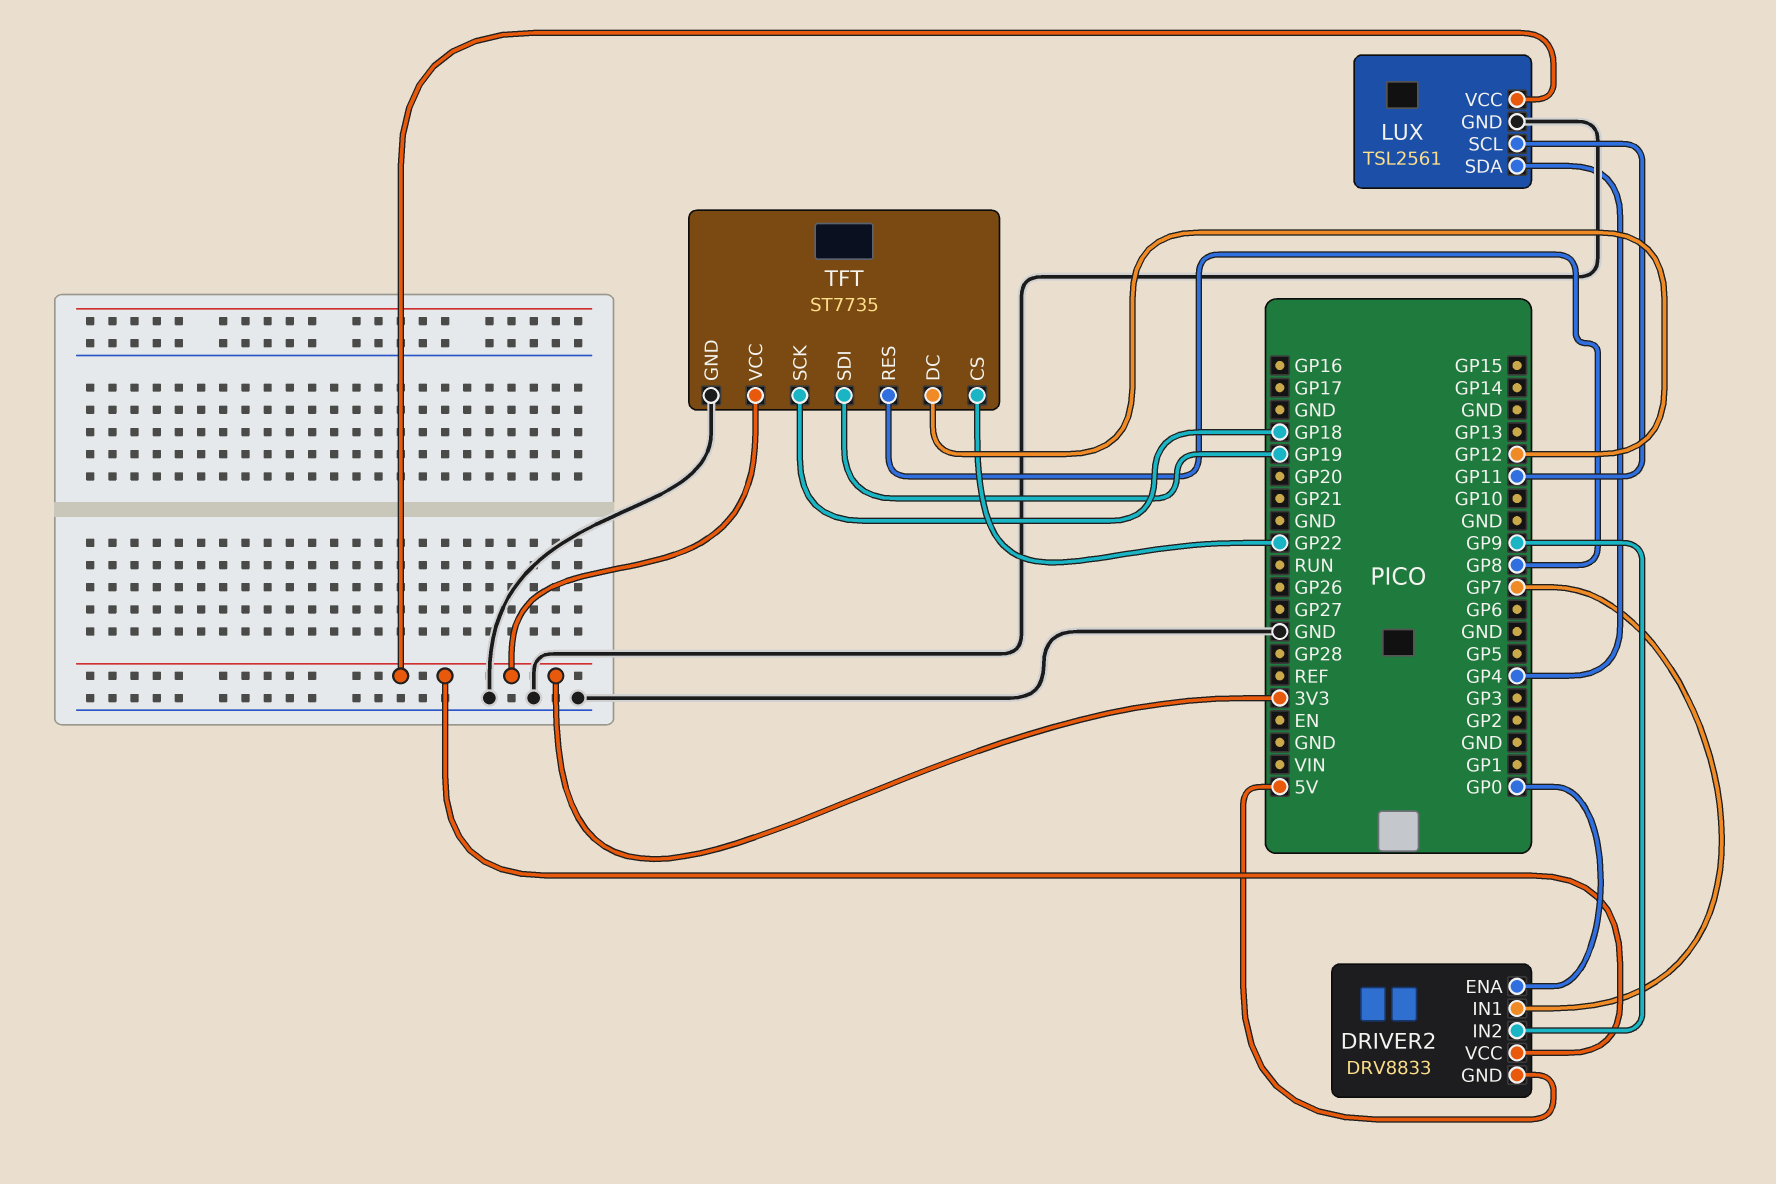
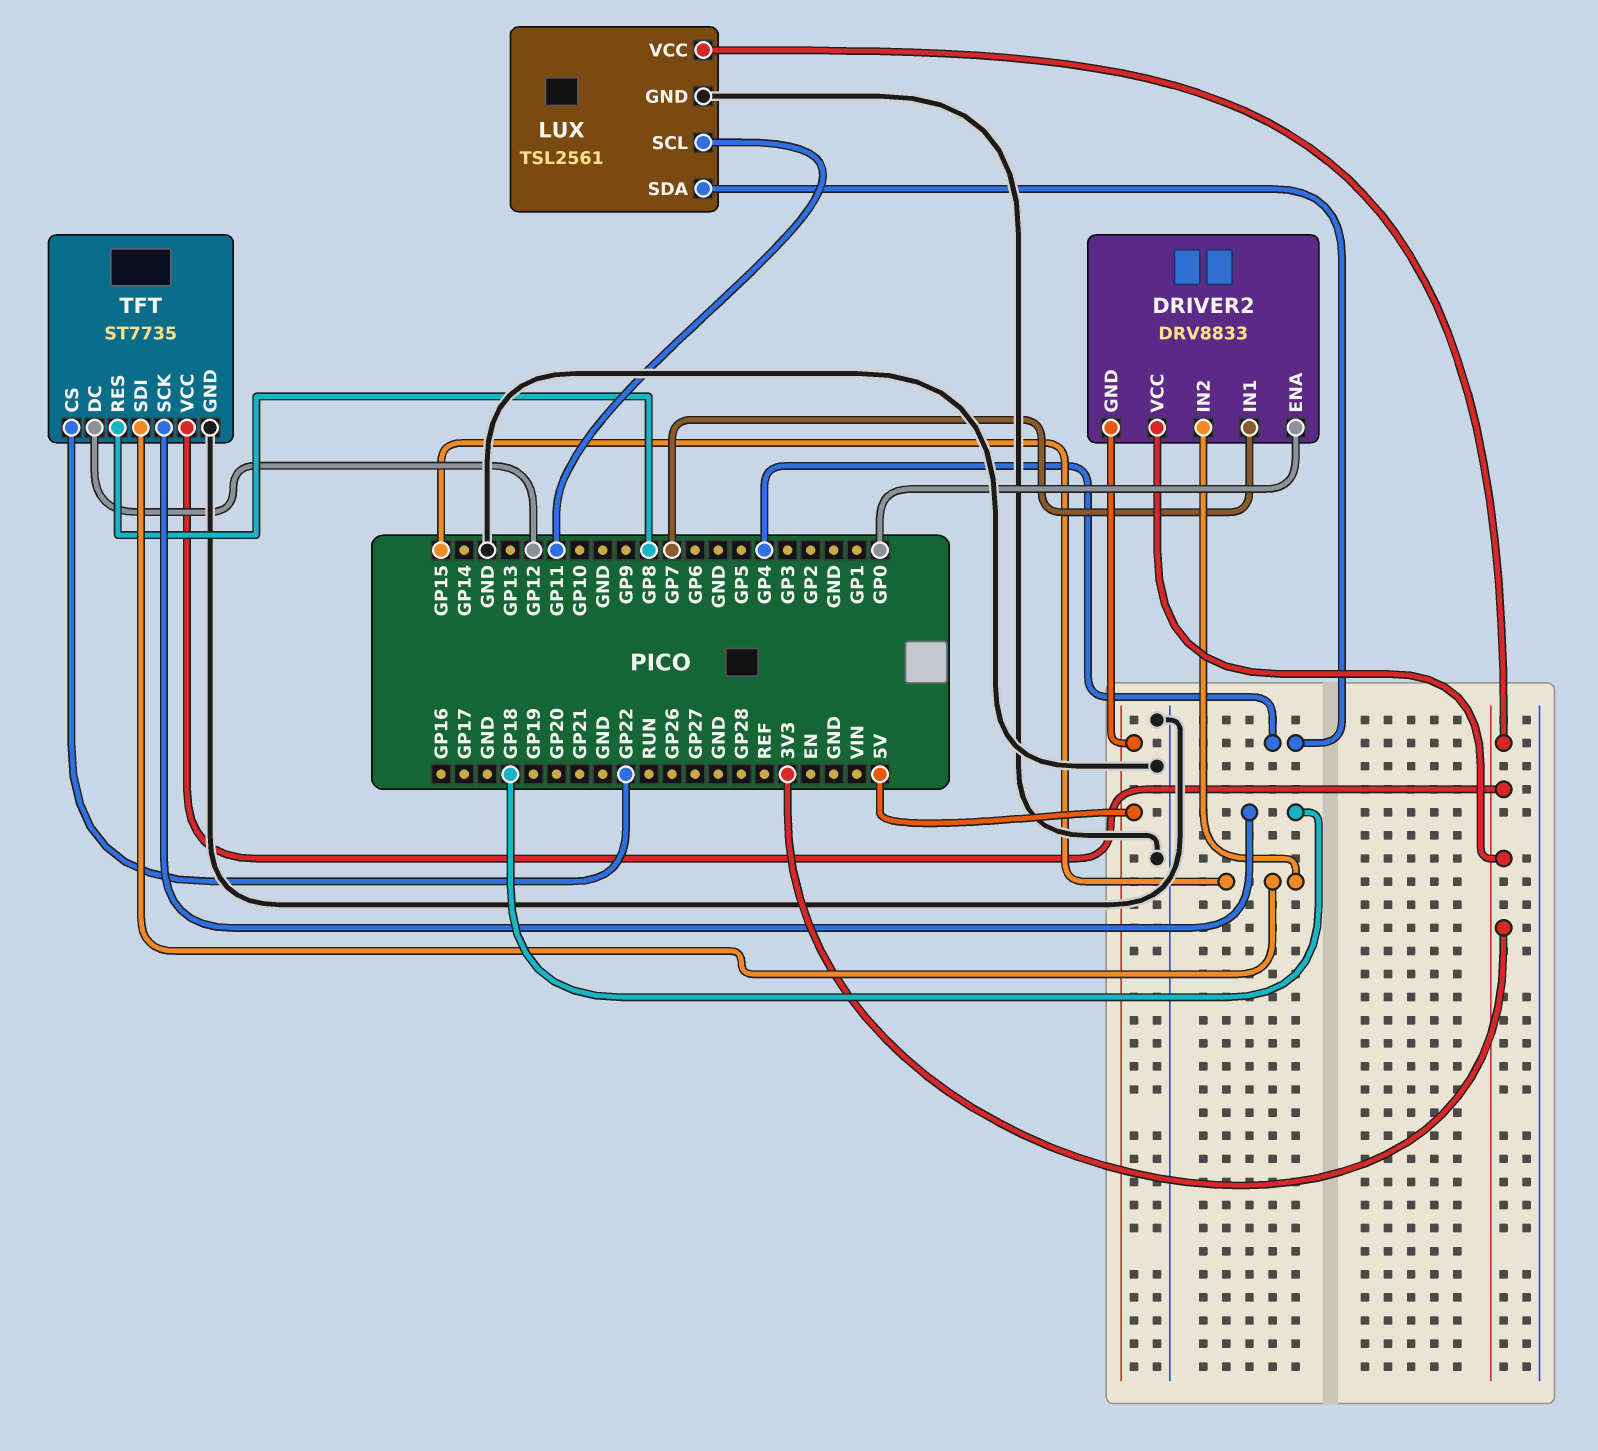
DRIVER2 pin IN2: GP9 -> GP15
TFT pin SDI: GP19 -> GP15

